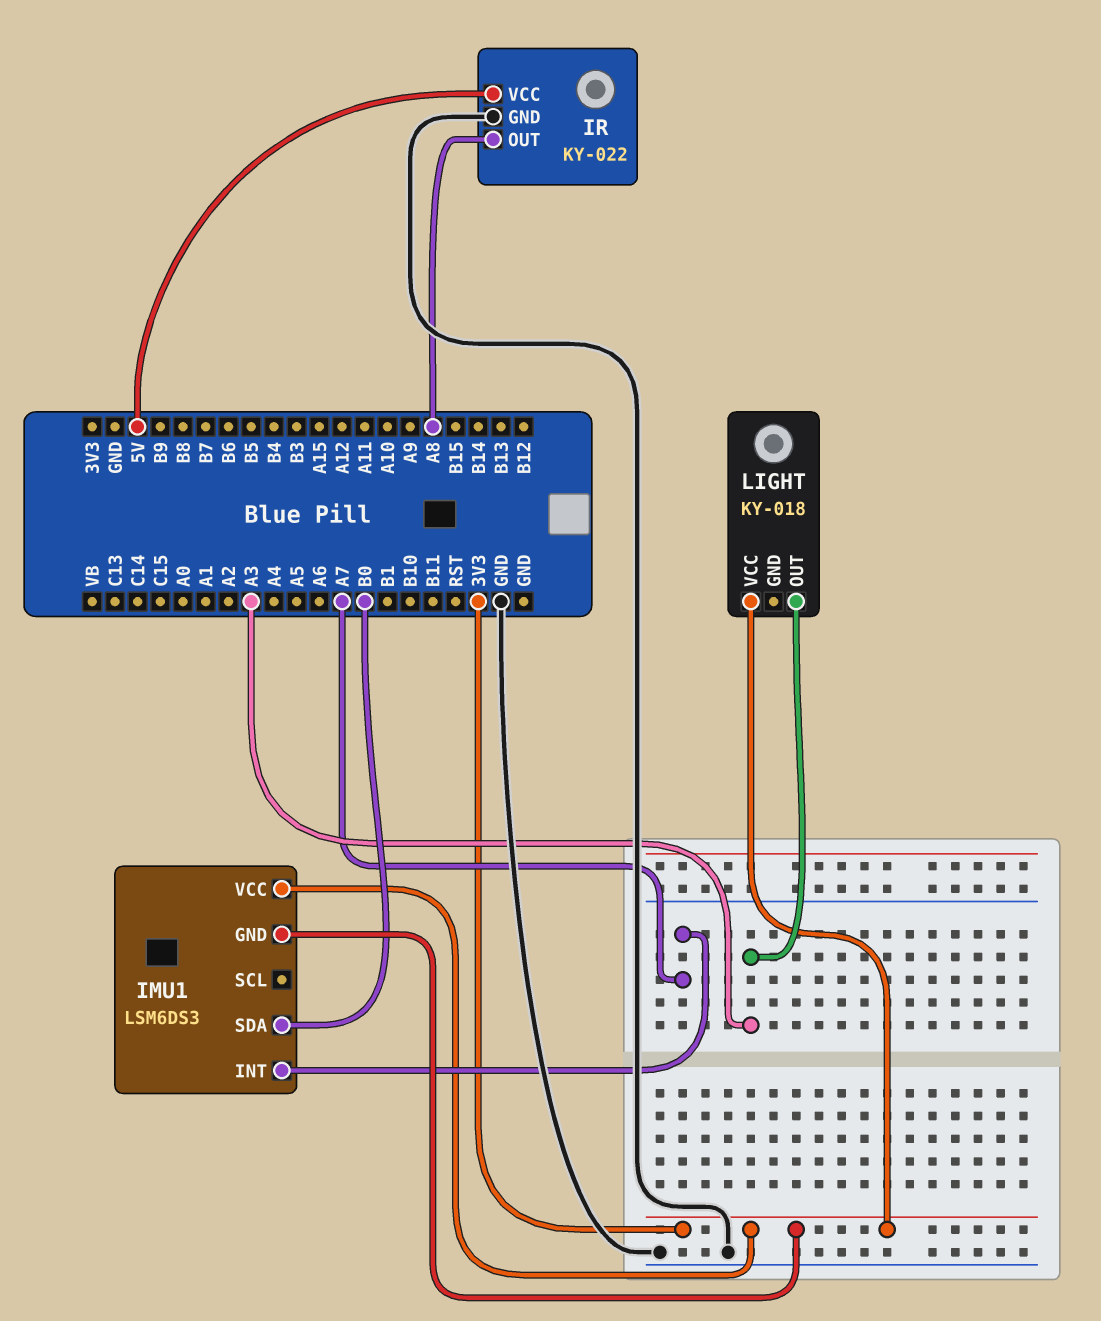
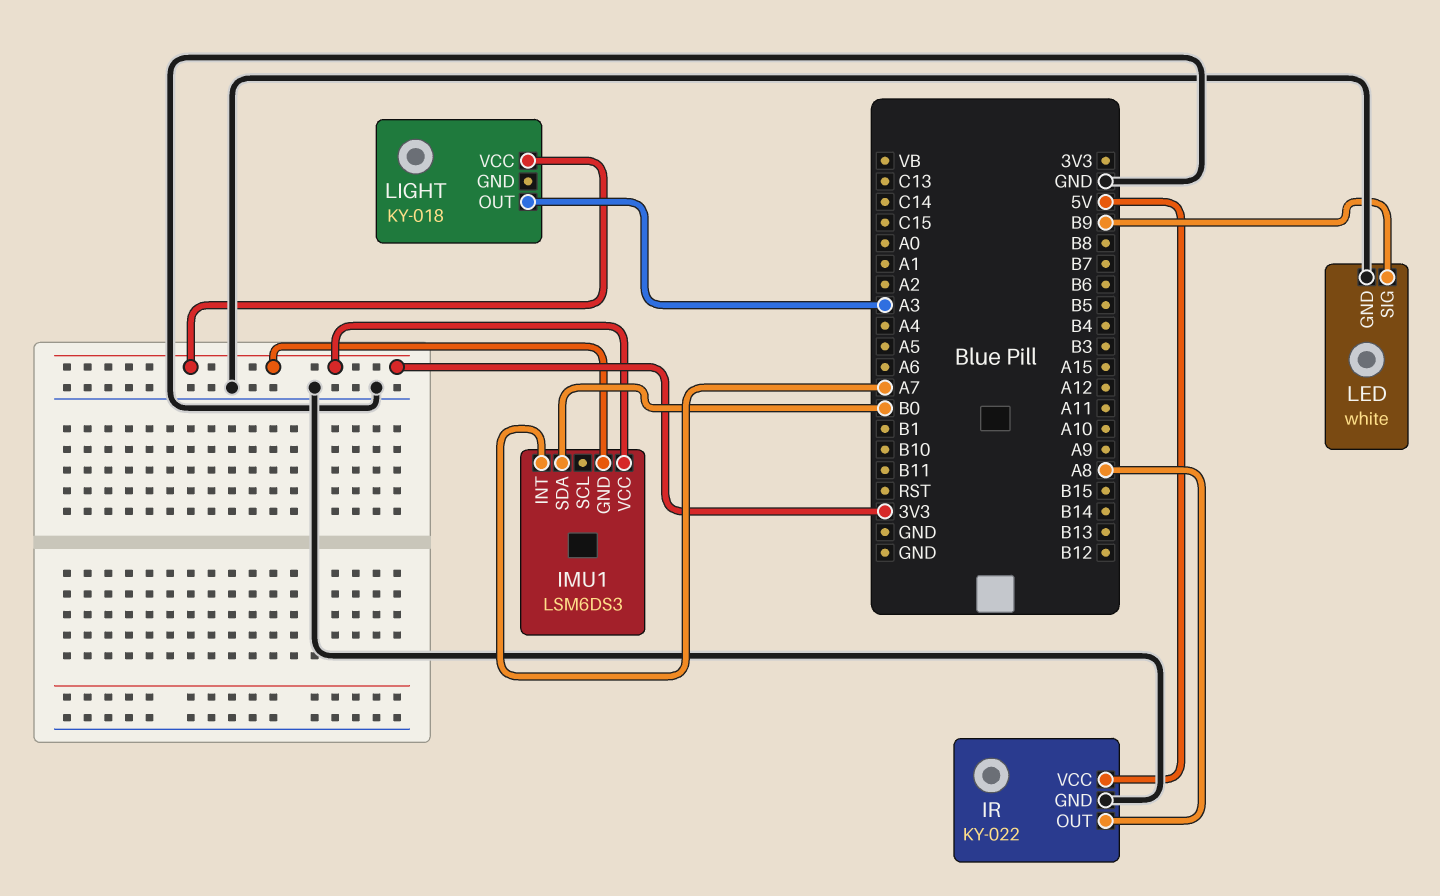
LED: none -> white
LED pin GND: none -> GND
LED pin SIG: none -> B9

